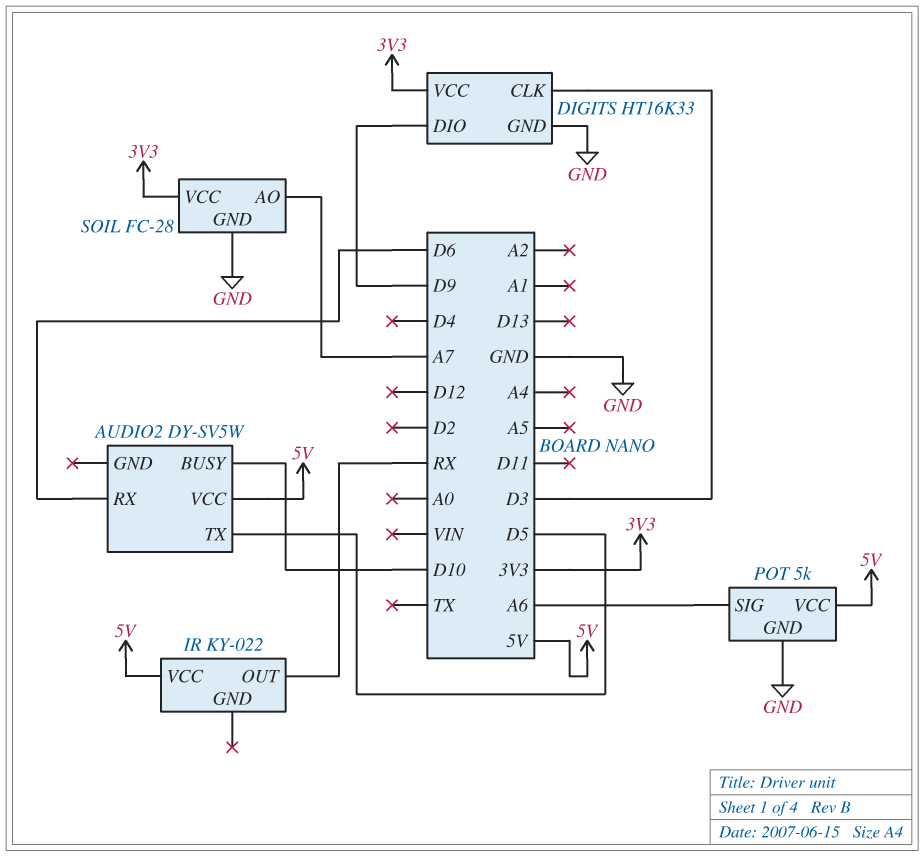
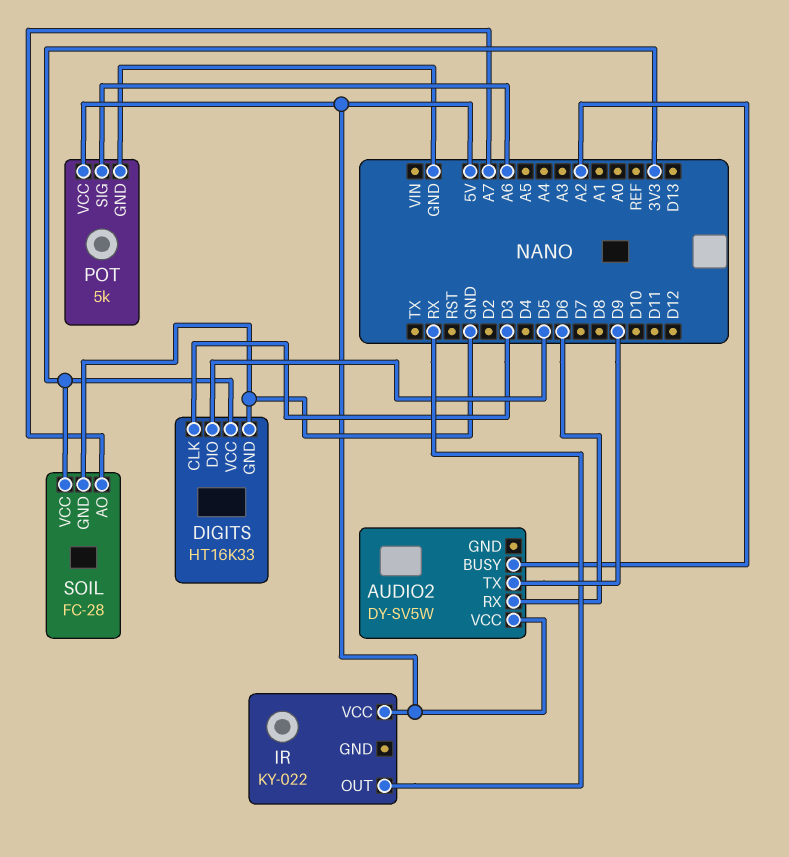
AUDIO2 pin BUSY: D10 -> A2
AUDIO2 pin TX: D5 -> D9
DIGITS pin DIO: D9 -> D5

